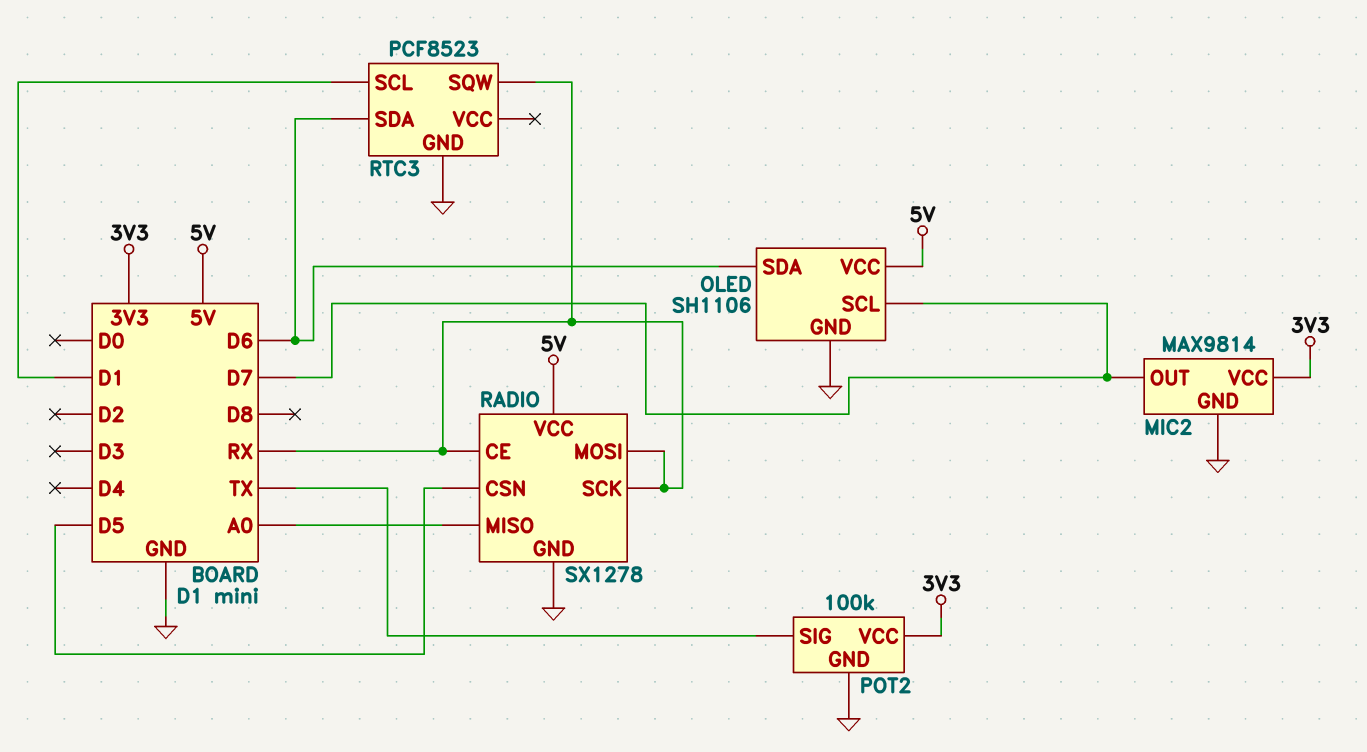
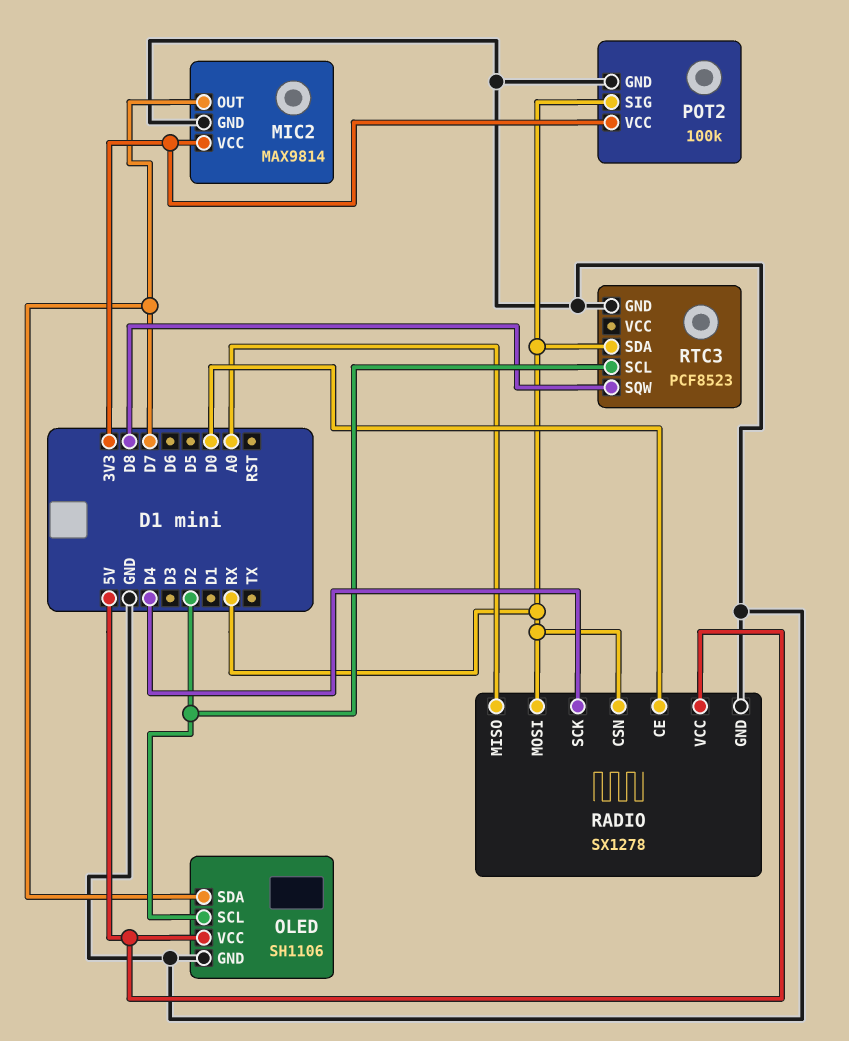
OLED pin SCL: D7 -> D2
OLED pin SDA: D6 -> D7
POT2 pin SIG: TX -> RX
RADIO pin CE: RX -> D0
RADIO pin CSN: D5 -> RX
RADIO pin SCK: RX -> D4
RTC3 pin SCL: D1 -> D2
RTC3 pin SDA: D6 -> RX
RTC3 pin SQW: RX -> D8

